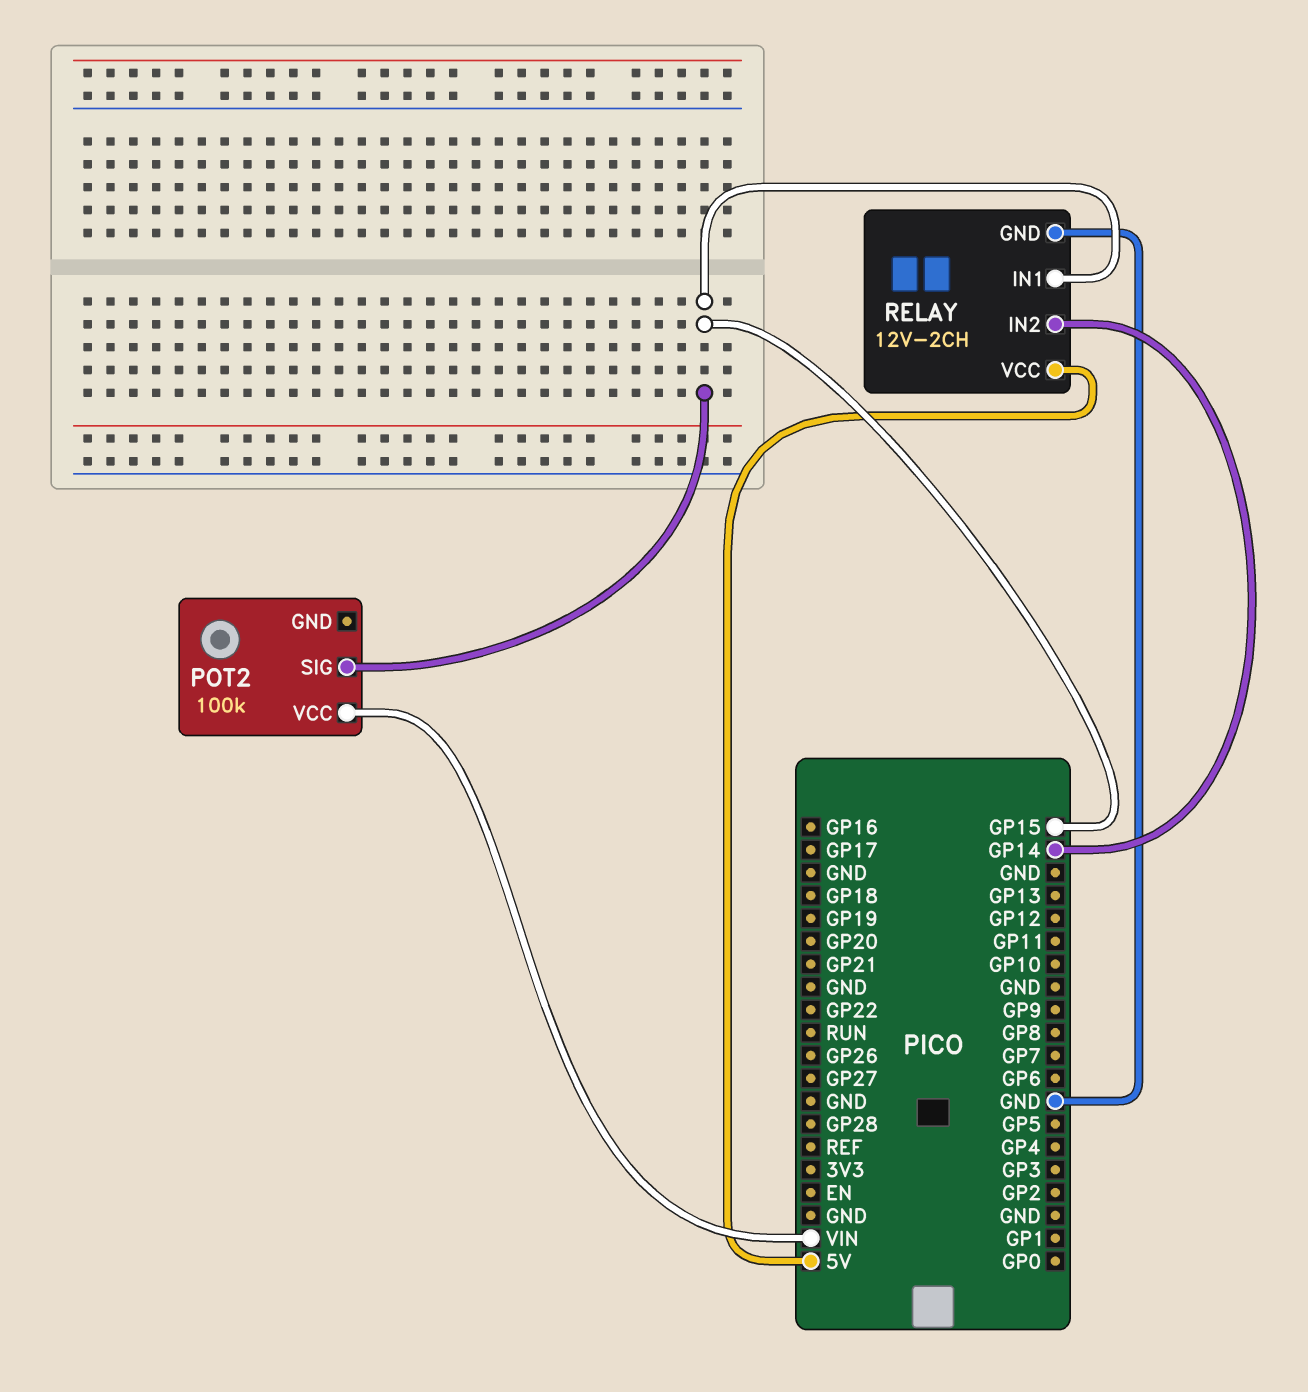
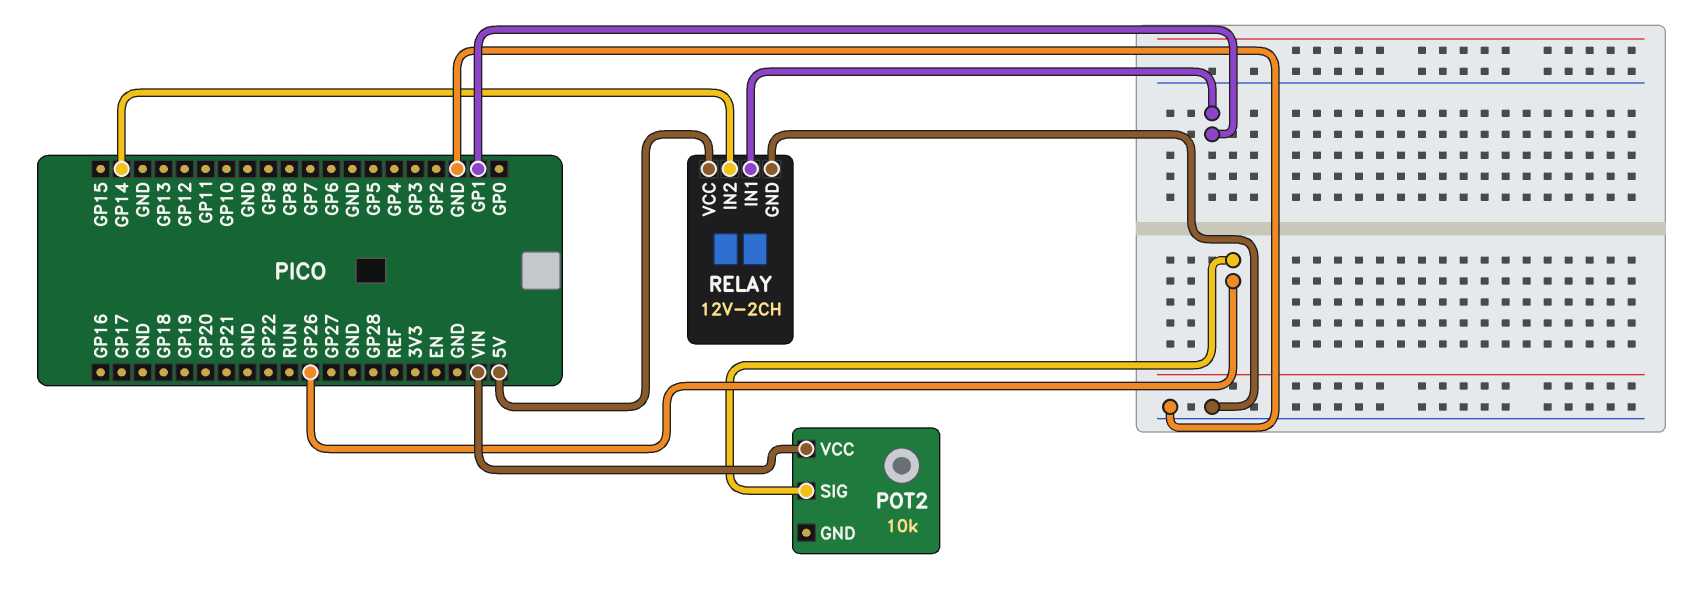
POT2: 100k -> 10k
POT2 pin SIG: GP15 -> GP26
RELAY pin IN1: GP15 -> GP1

